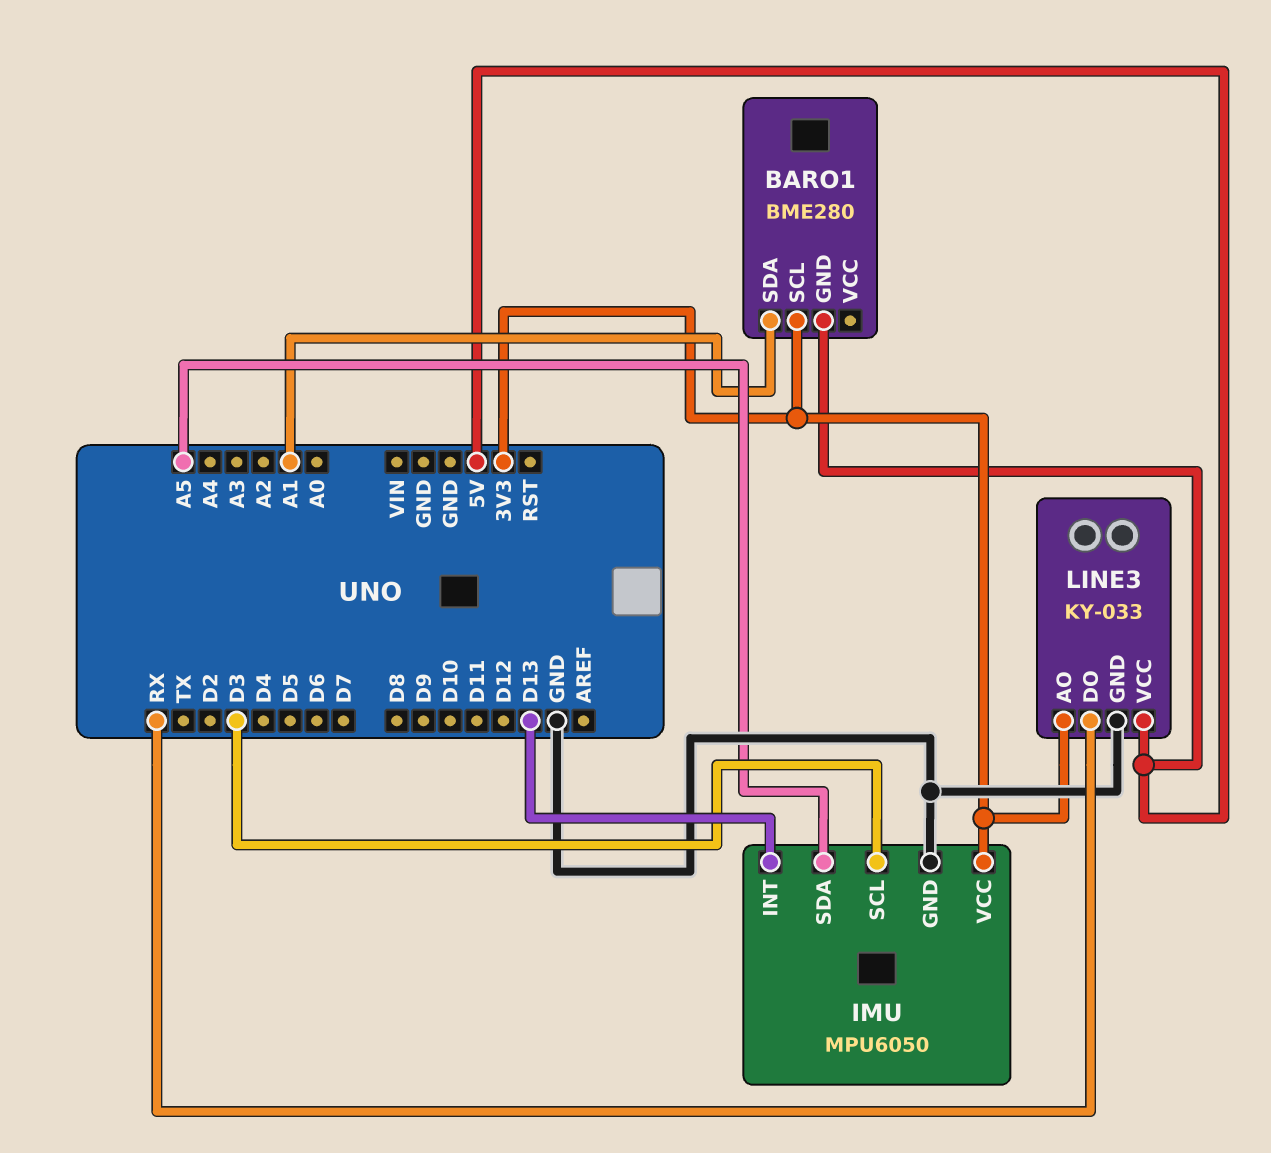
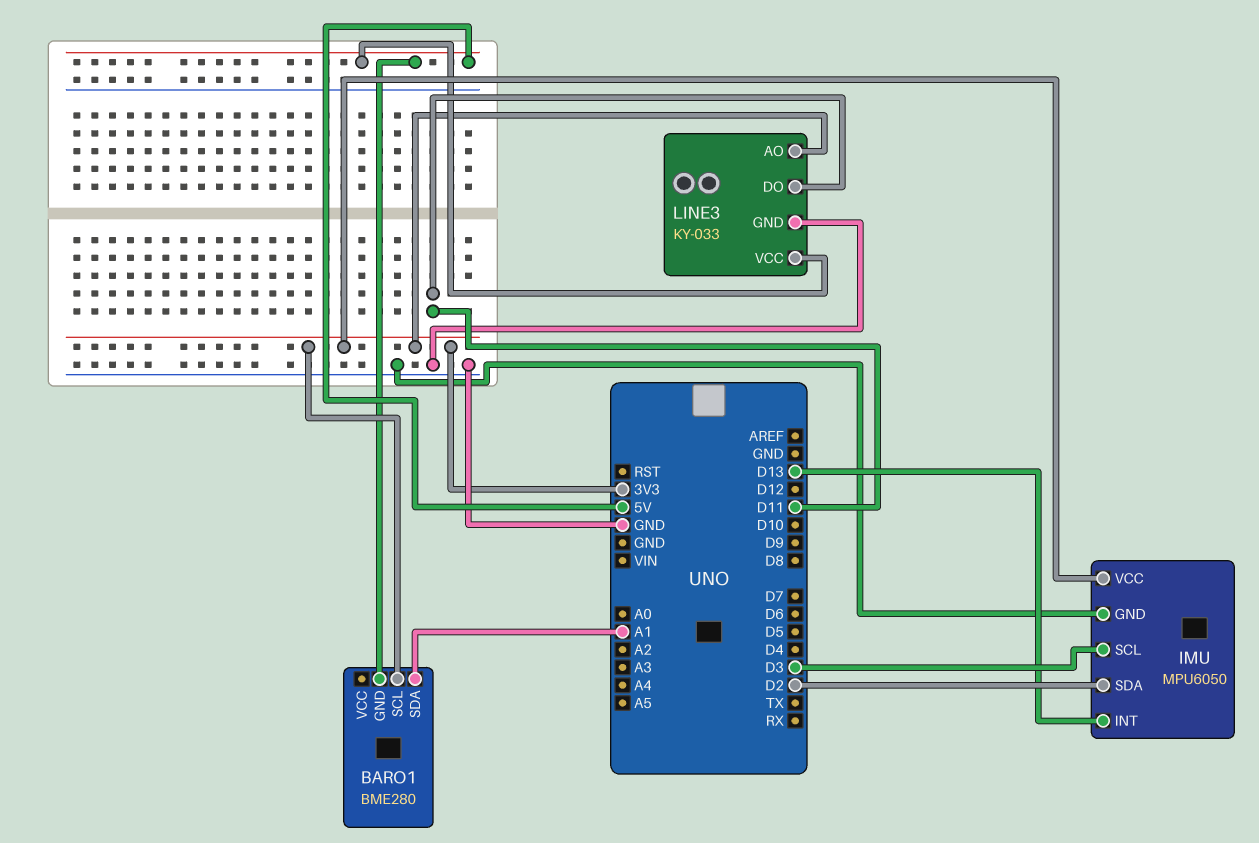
IMU pin SDA: A5 -> D2
LINE3 pin DO: RX -> D11

